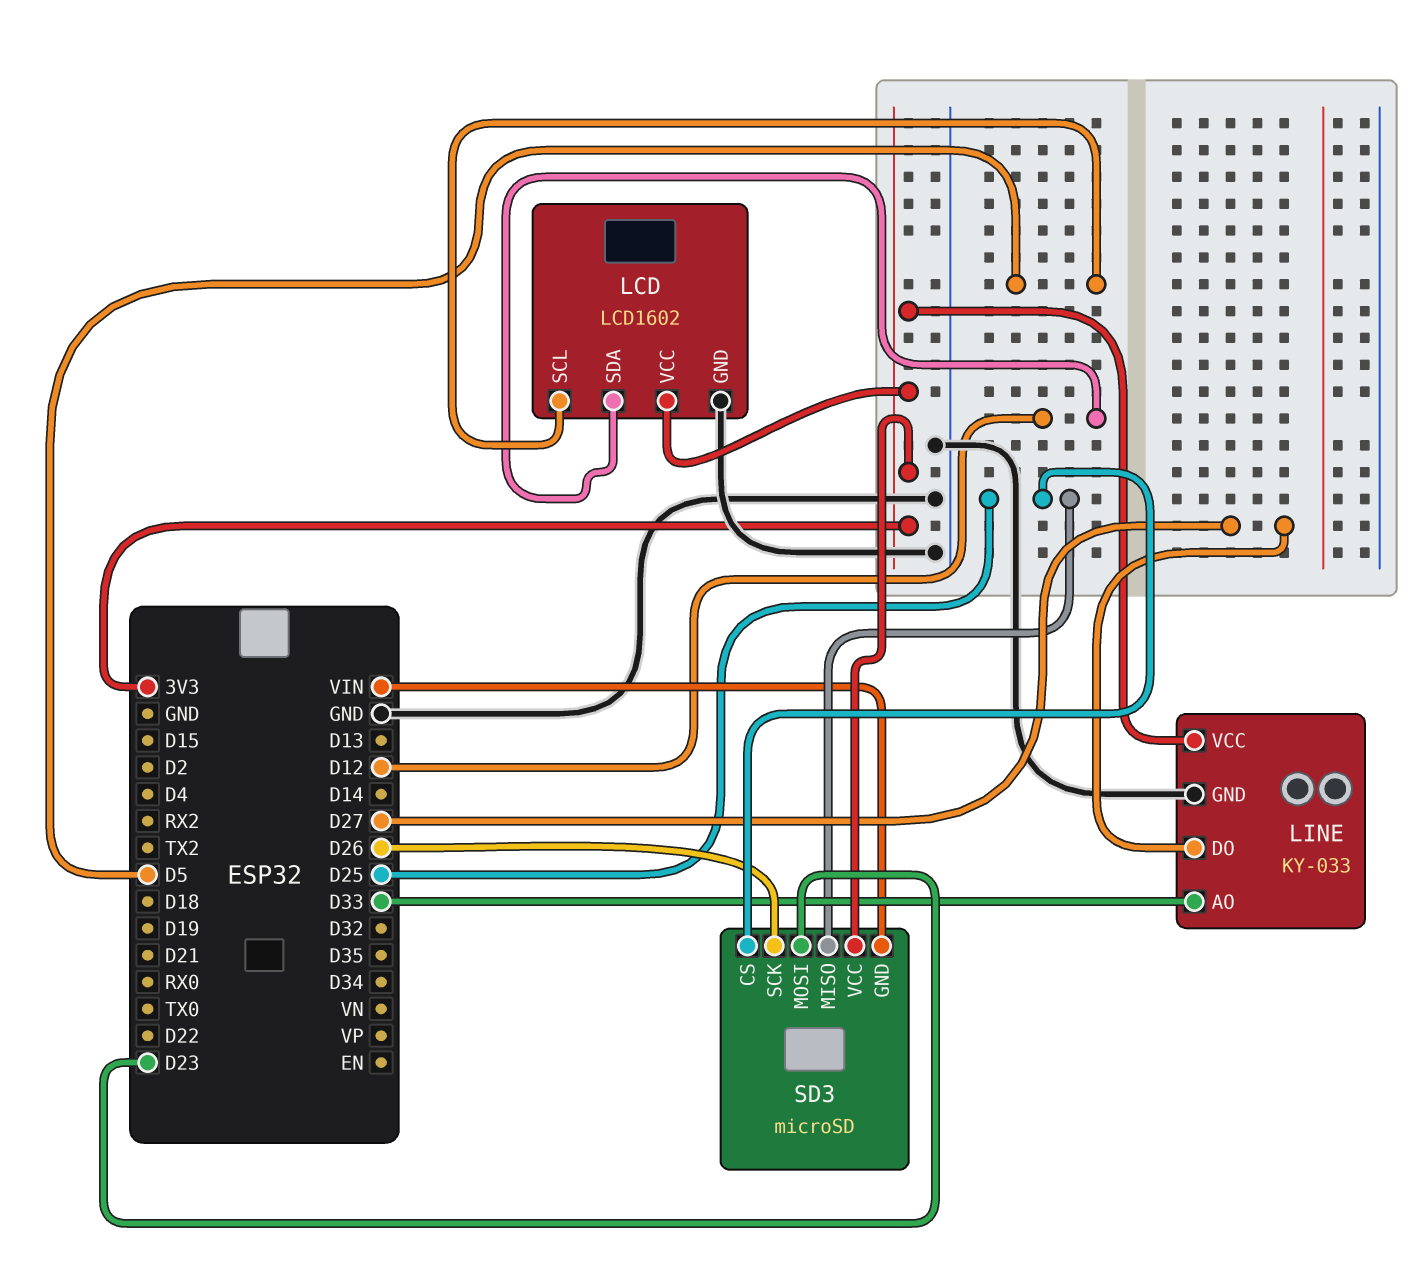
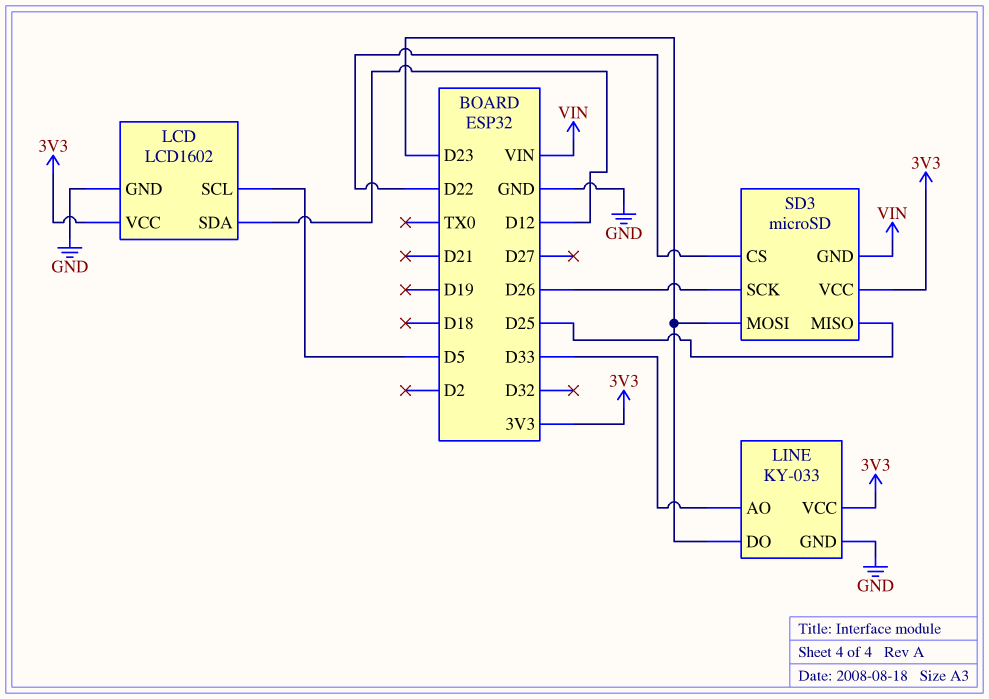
LINE pin DO: D27 -> D23
SD3 pin CS: D25 -> D22

